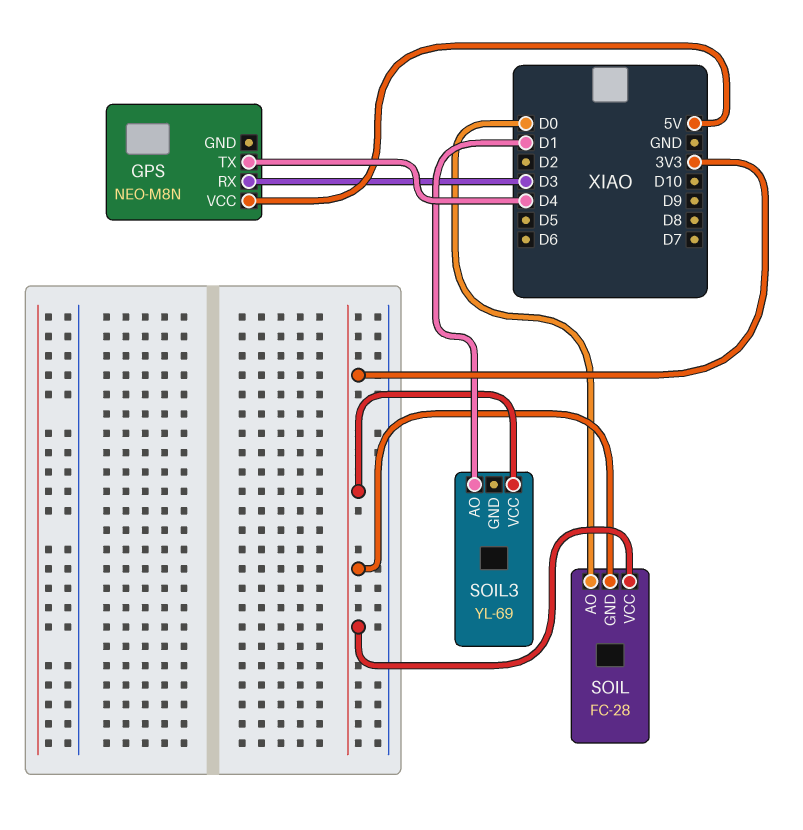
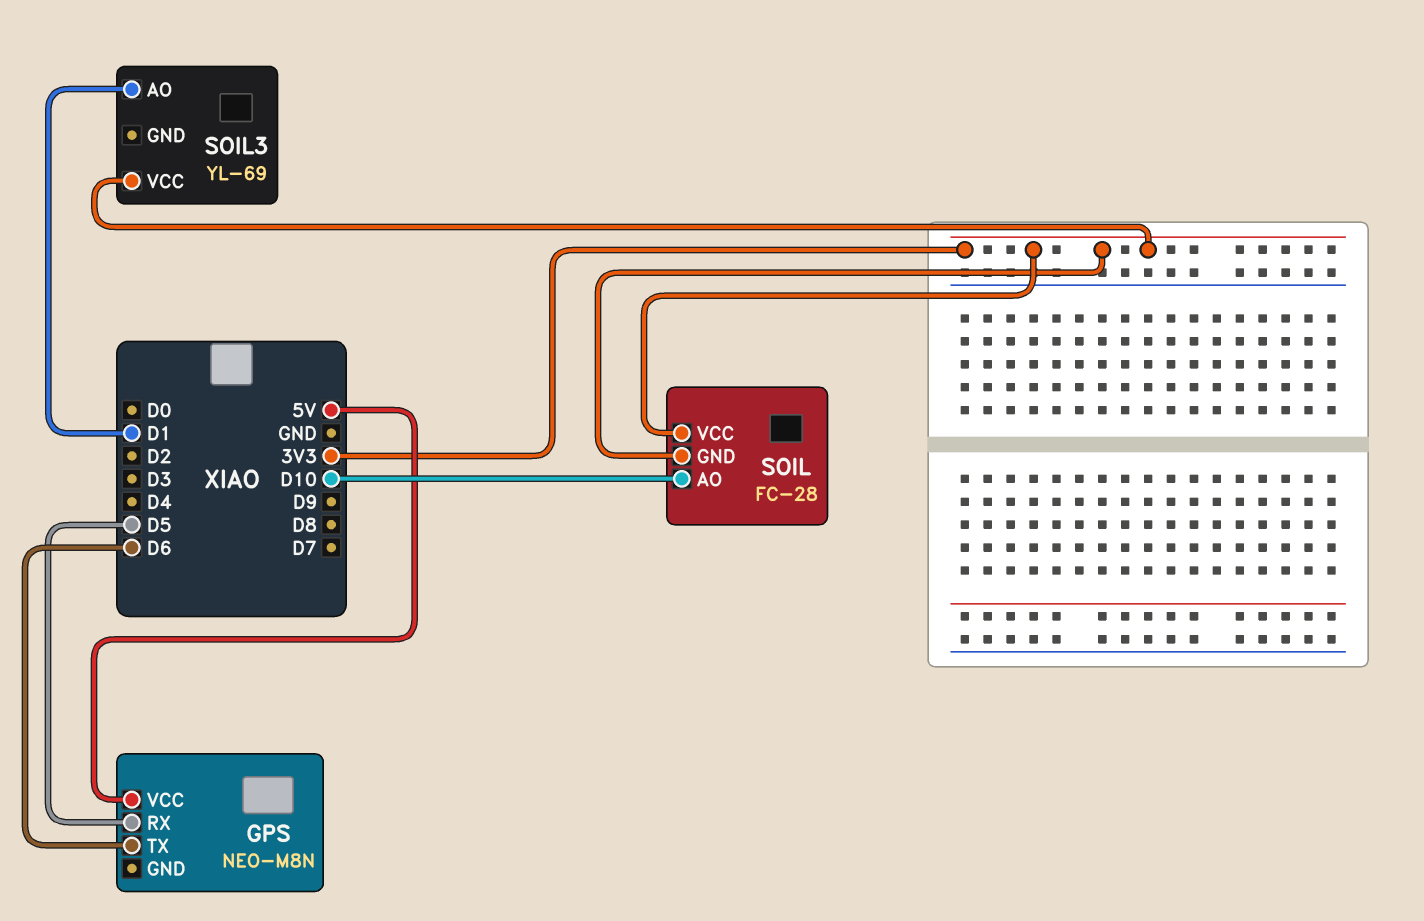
GPS pin RX: D3 -> D5
GPS pin TX: D4 -> D6
SOIL pin AO: D0 -> D10

